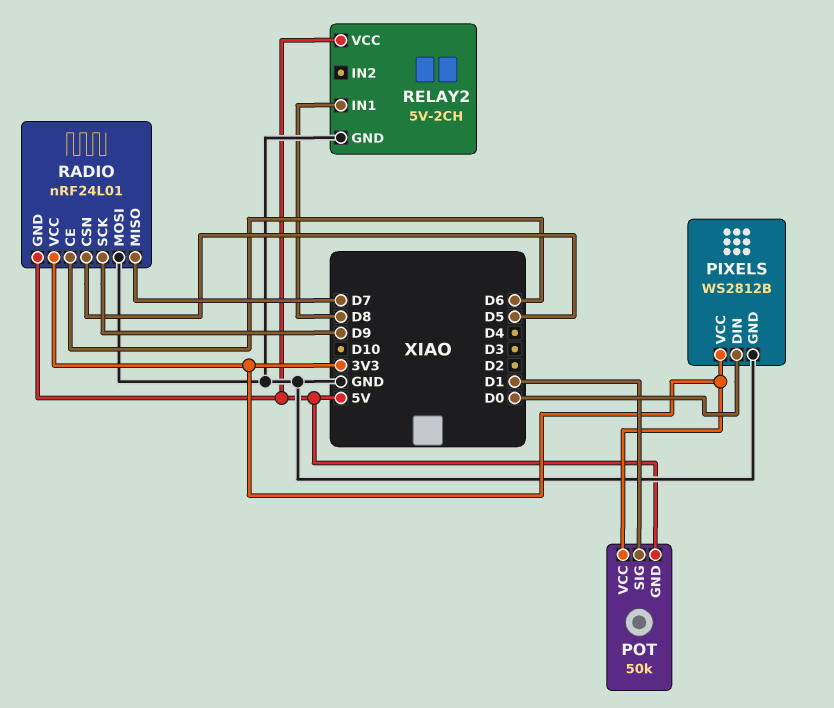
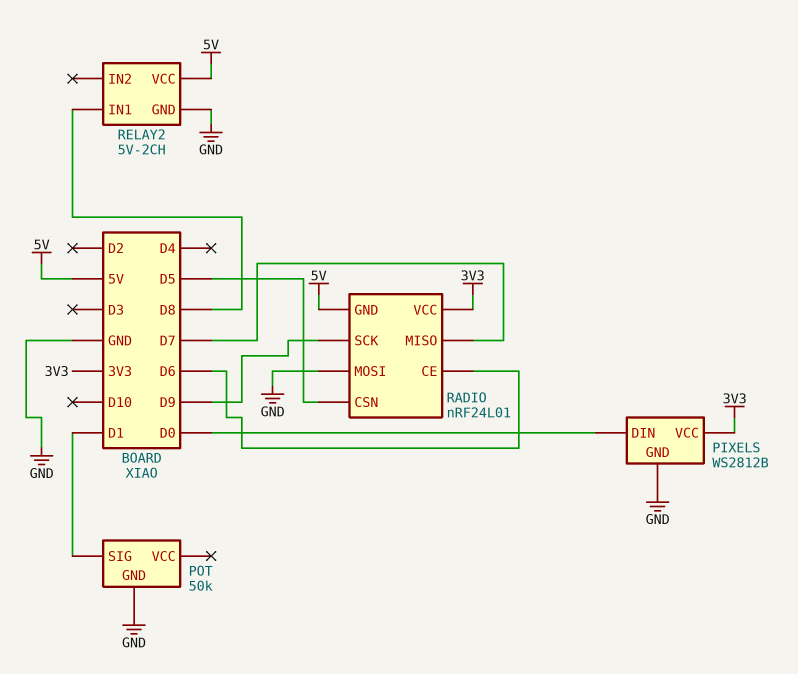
POT pin GND: 5V -> GND
POT pin VCC: 3V3 -> none

